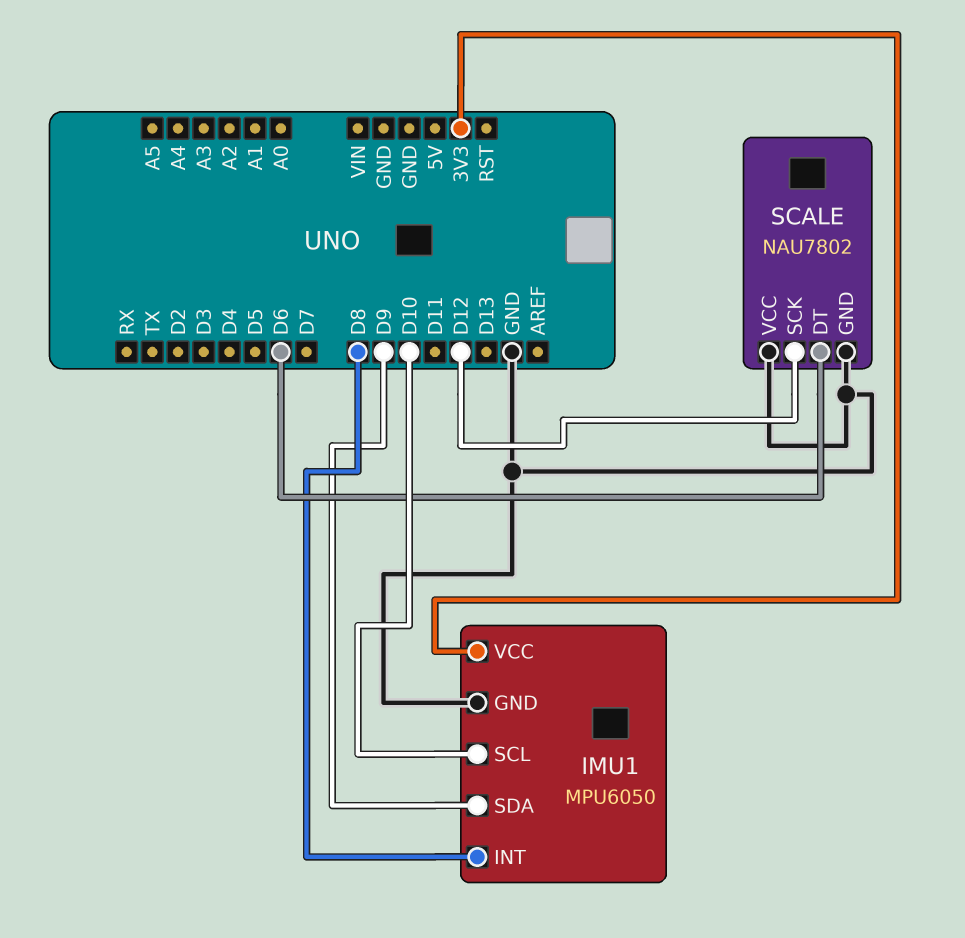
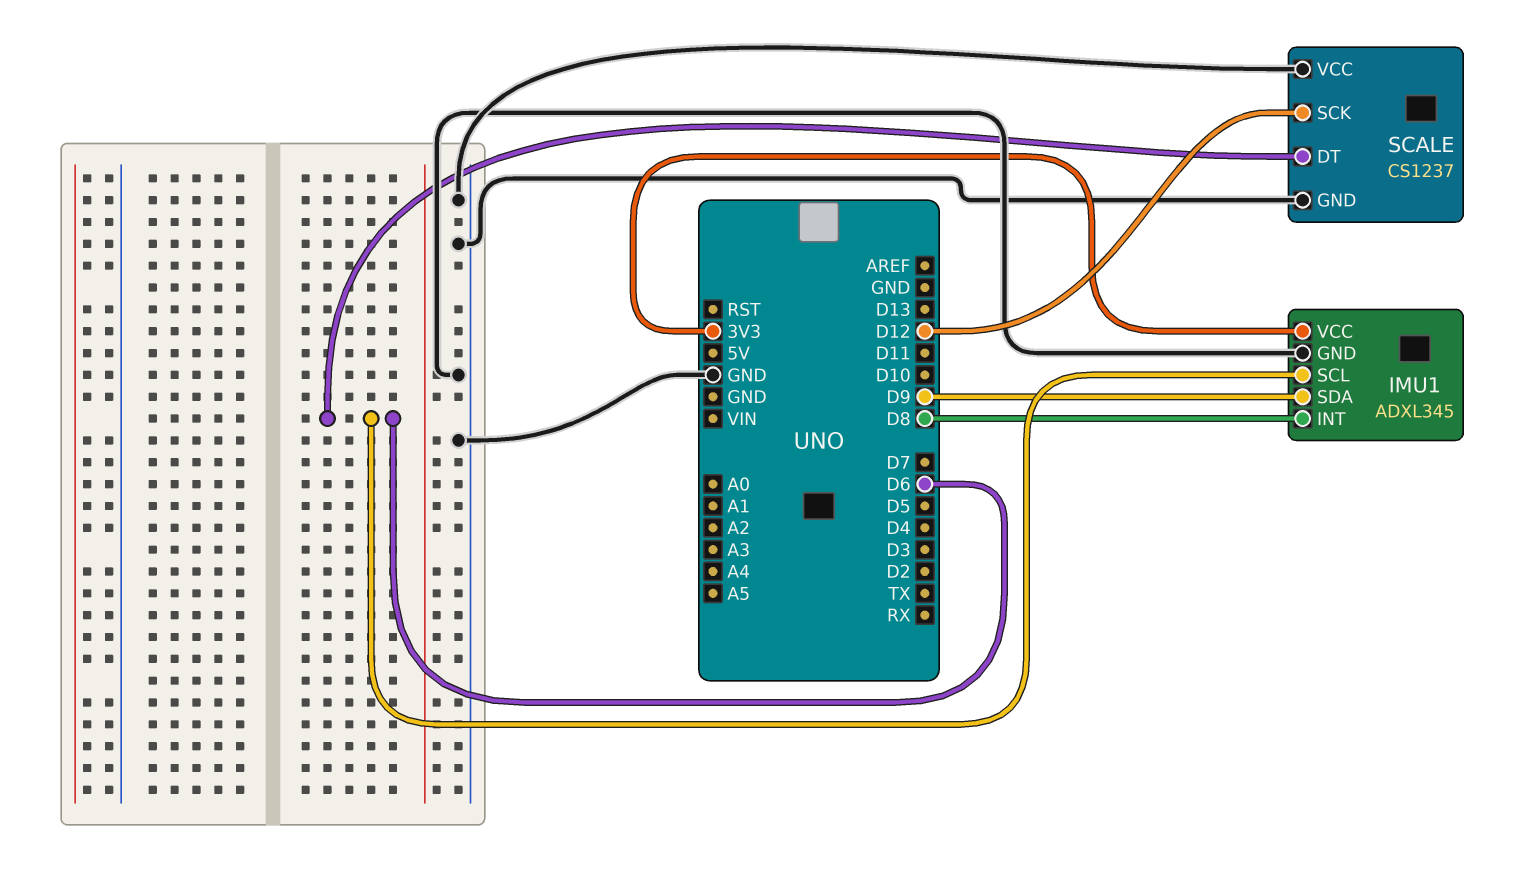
IMU1: MPU6050 -> ADXL345
IMU1 pin SCL: D10 -> D6
SCALE: NAU7802 -> CS1237

